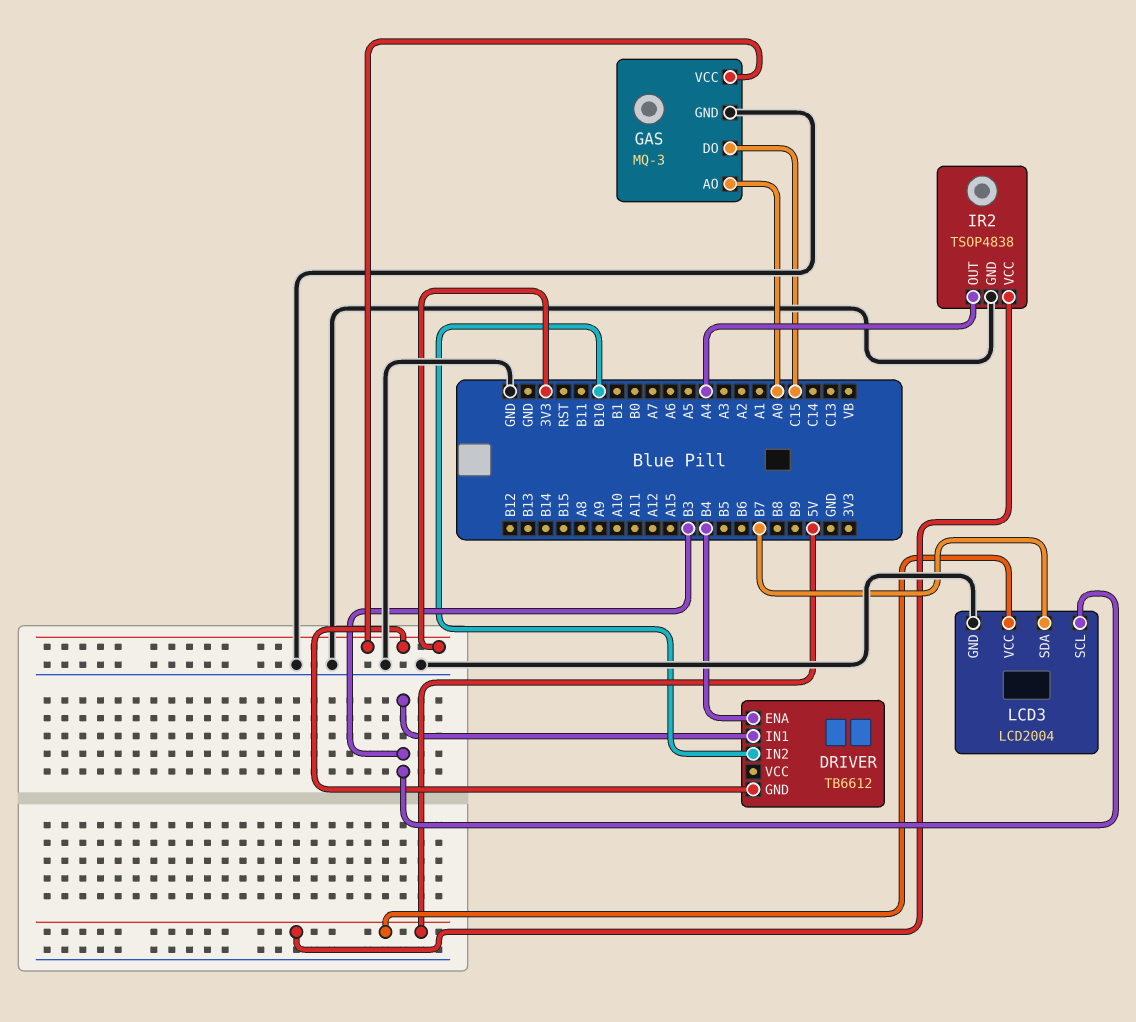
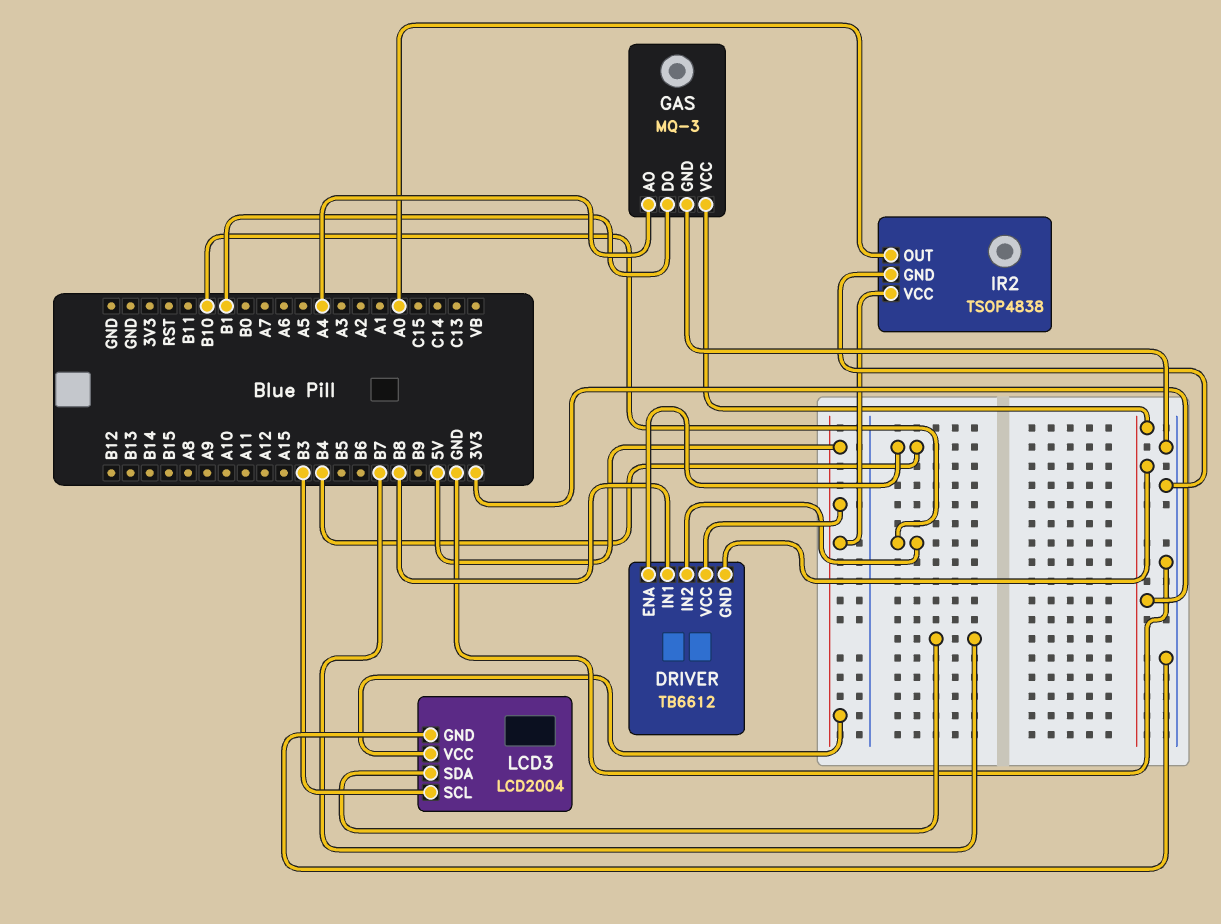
DRIVER pin IN1: B3 -> B8
DRIVER pin VCC: none -> 5V
GAS pin AO: A0 -> A4
GAS pin DO: C15 -> B1
IR2 pin OUT: A4 -> A0

